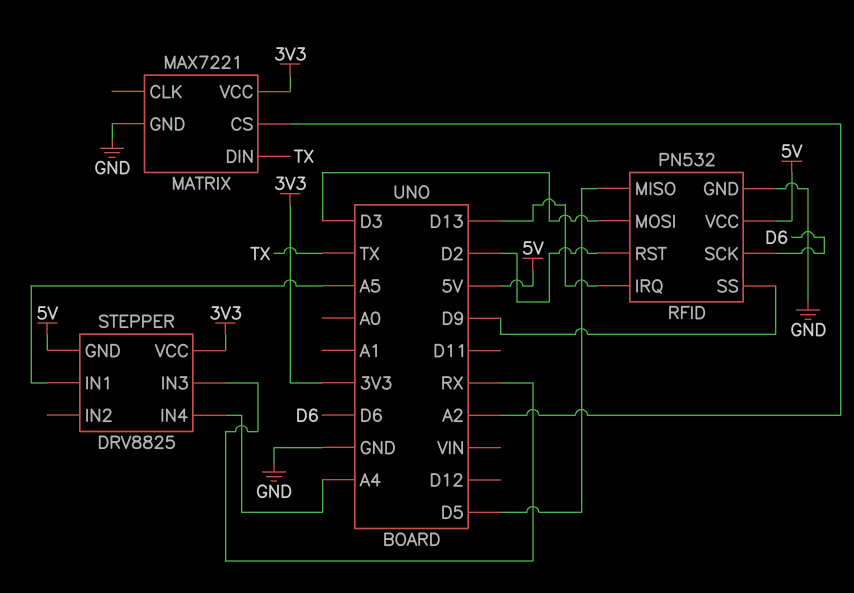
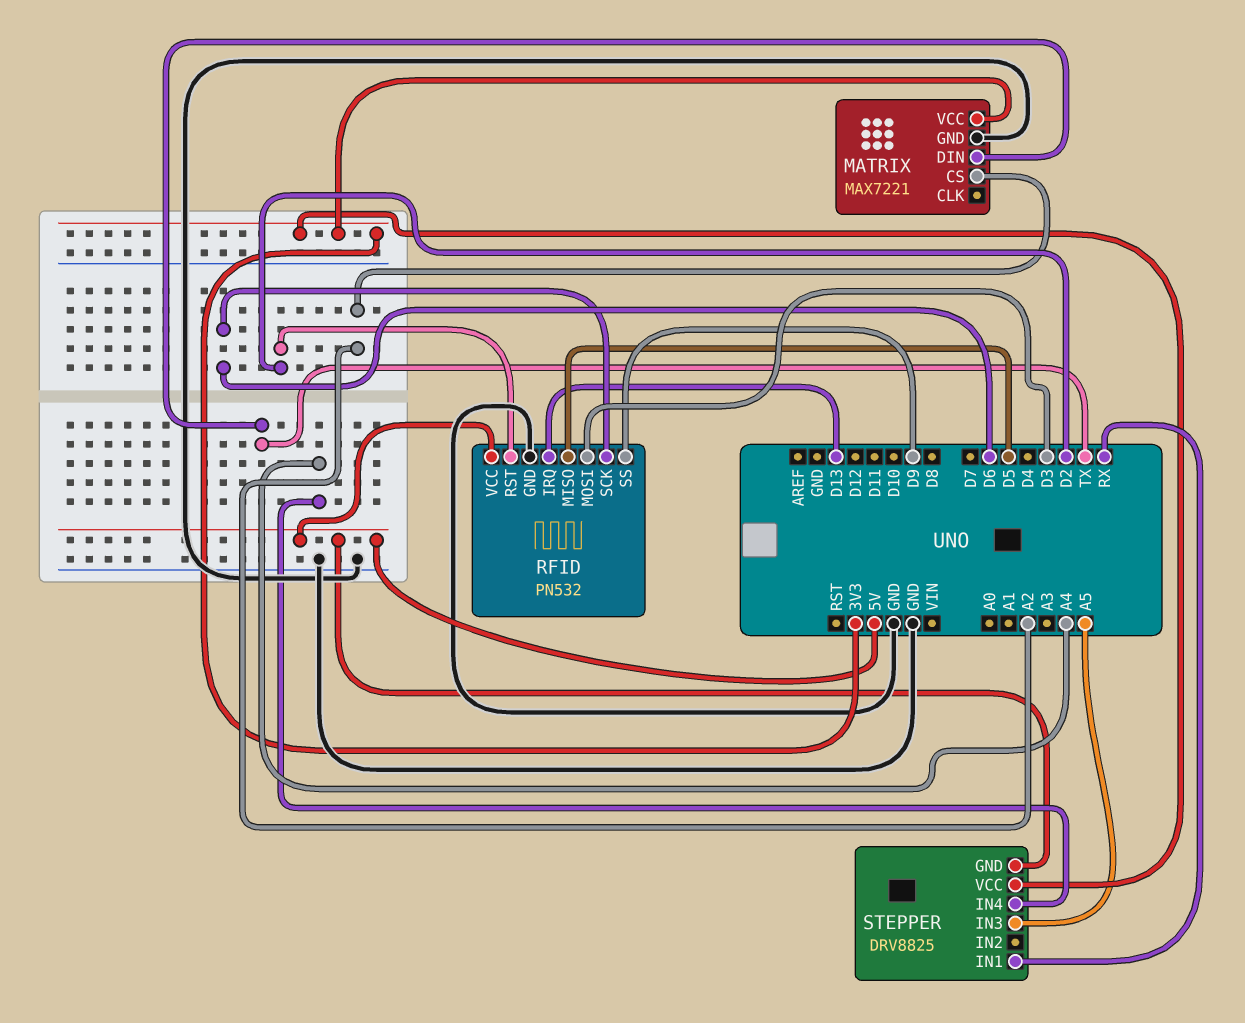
STEPPER pin IN1: A5 -> RX
STEPPER pin IN3: RX -> A5

